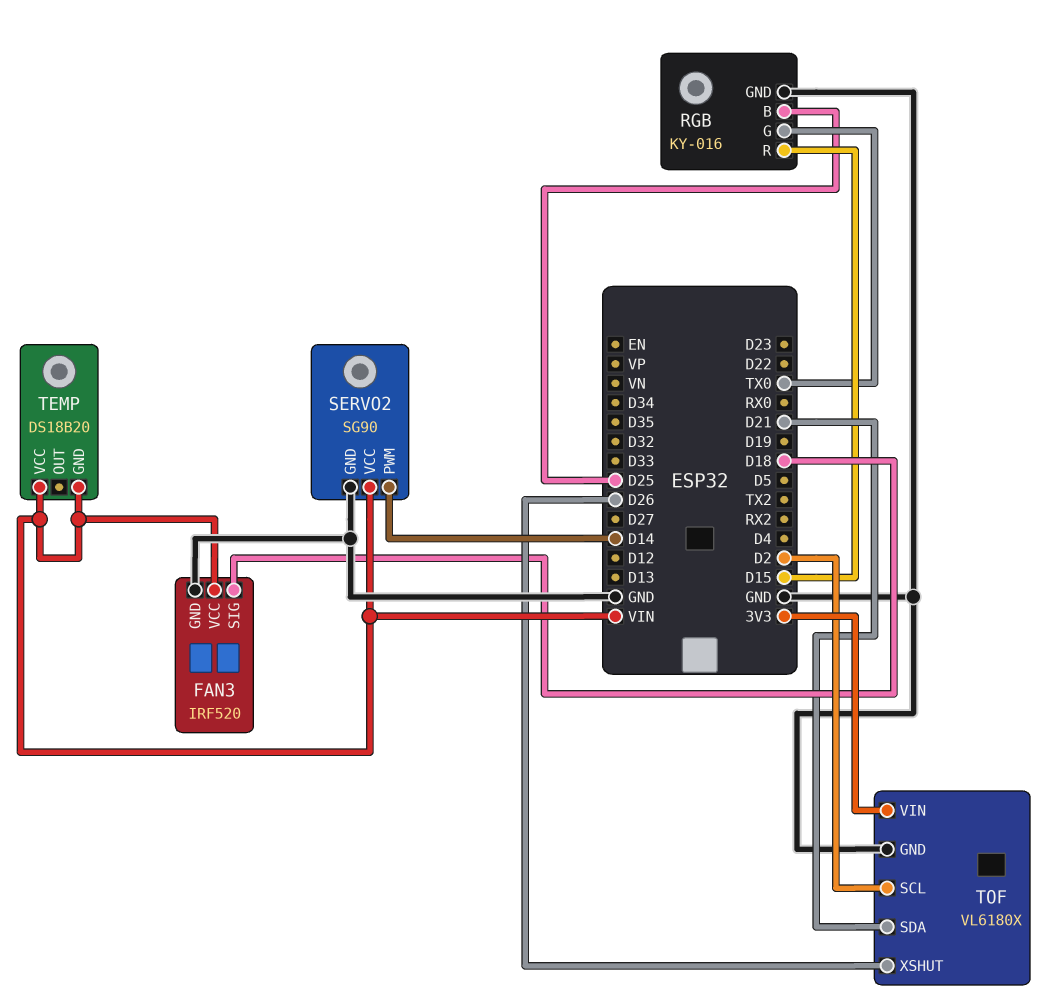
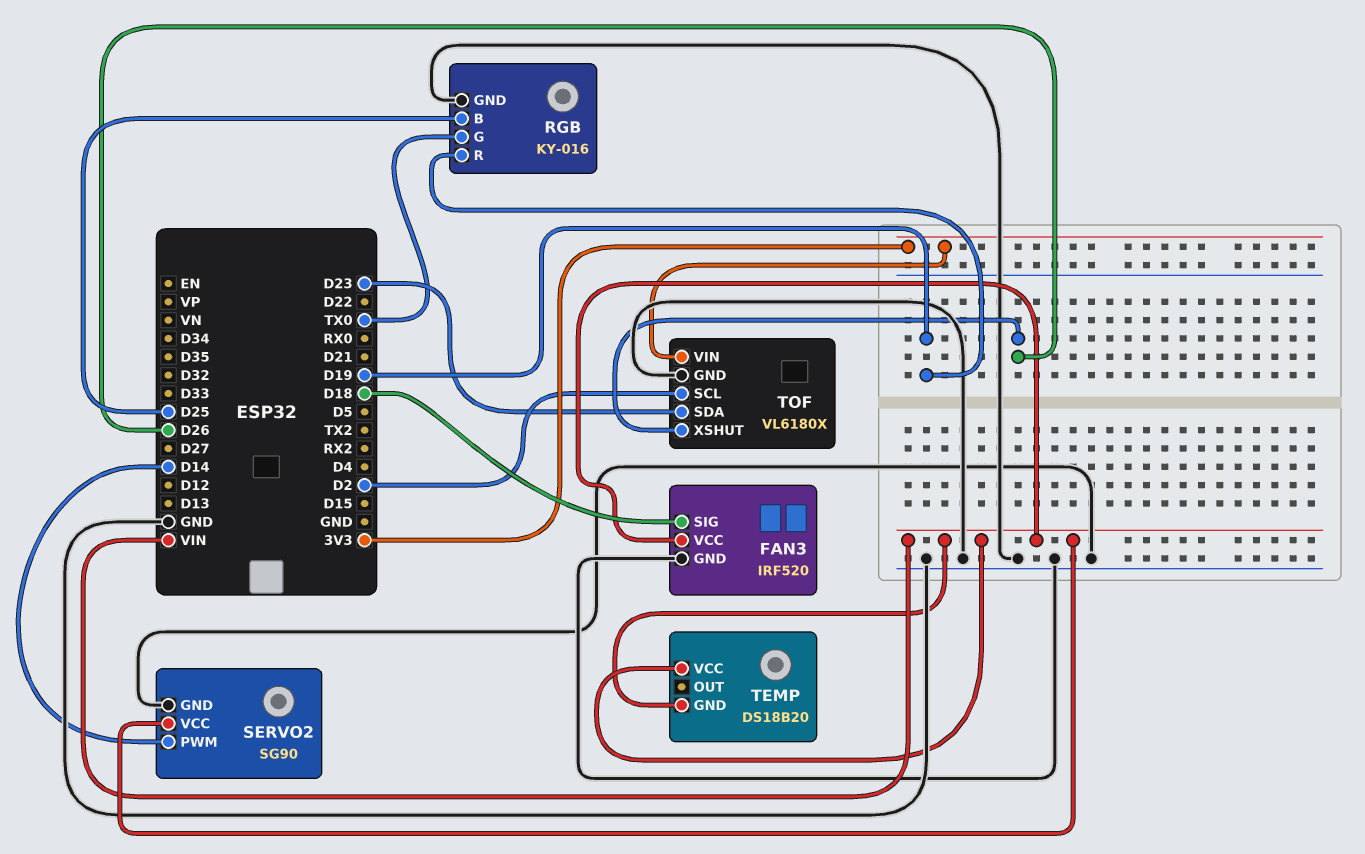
RGB pin R: D15 -> D19
TOF pin SDA: D21 -> D23

